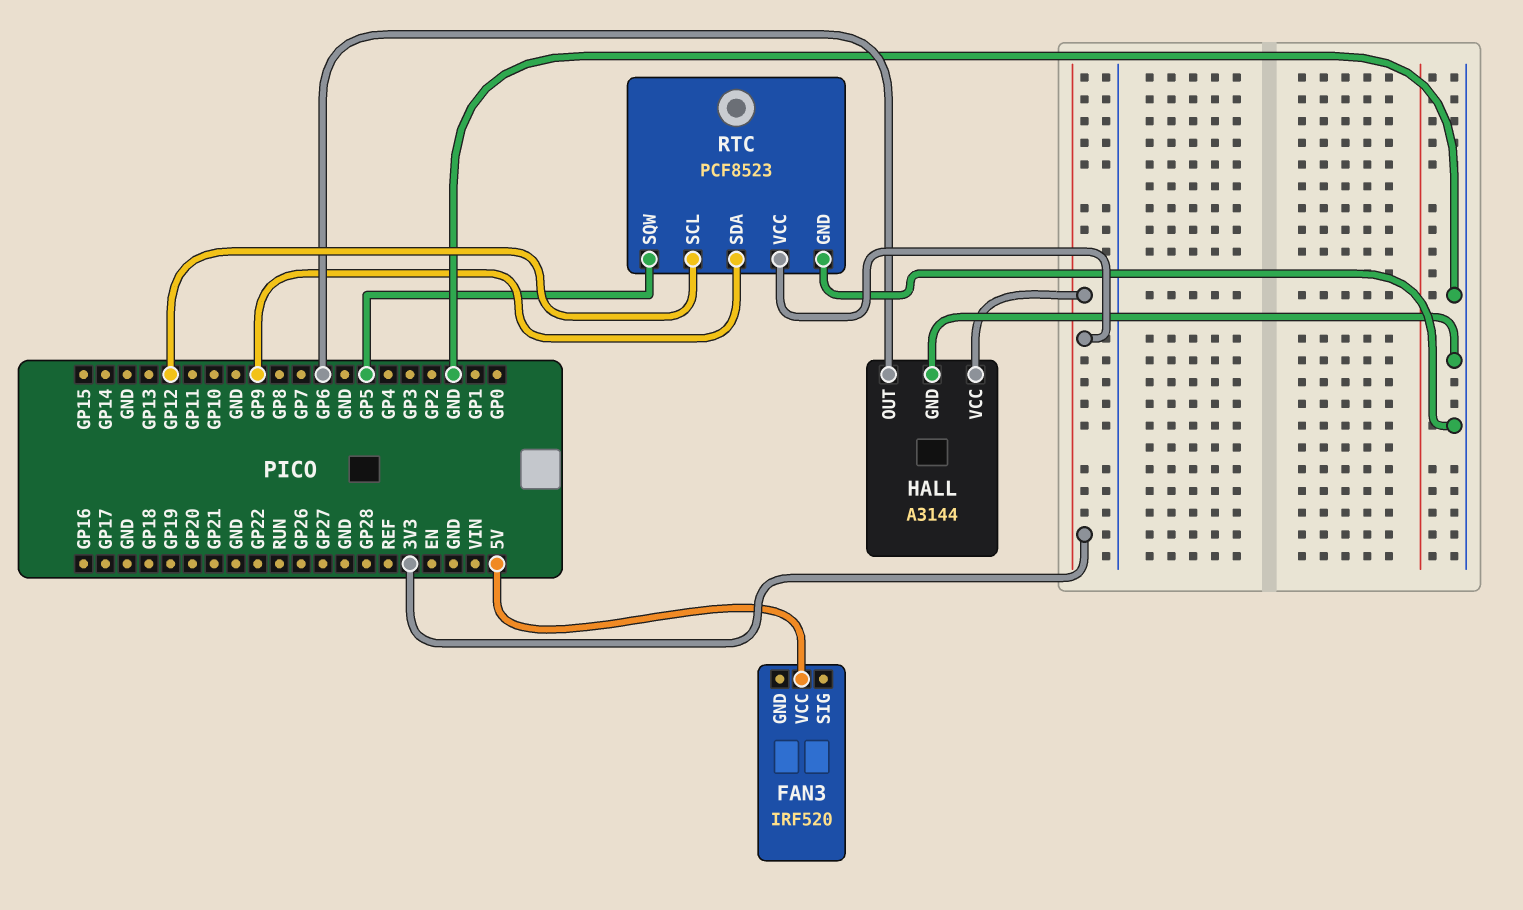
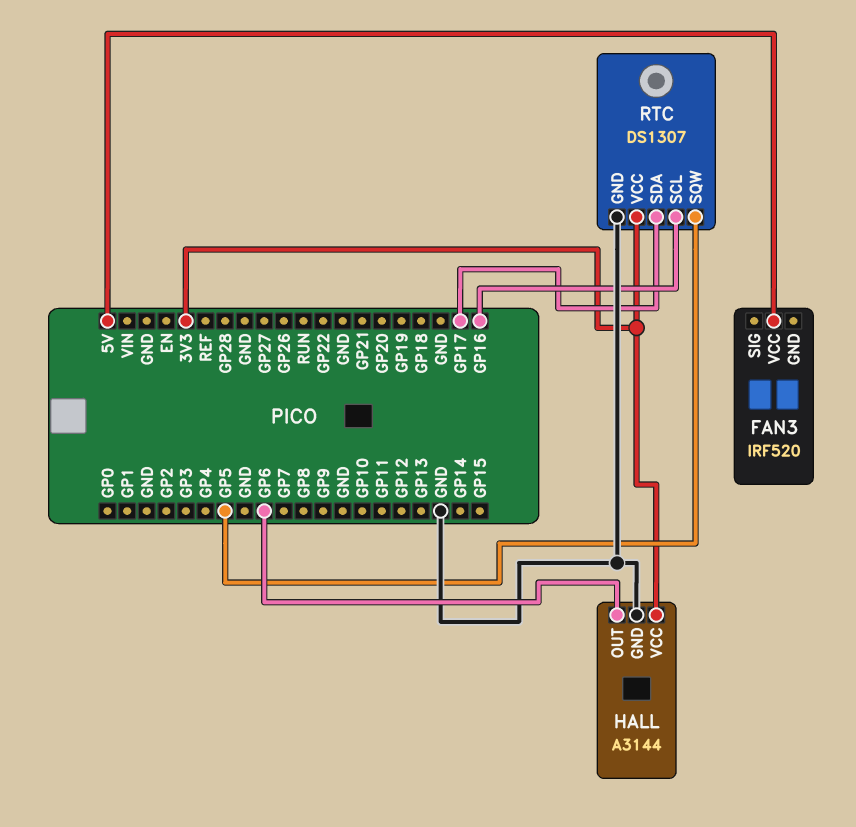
RTC: PCF8523 -> DS1307
RTC pin SCL: GP12 -> GP16
RTC pin SDA: GP9 -> GP17

